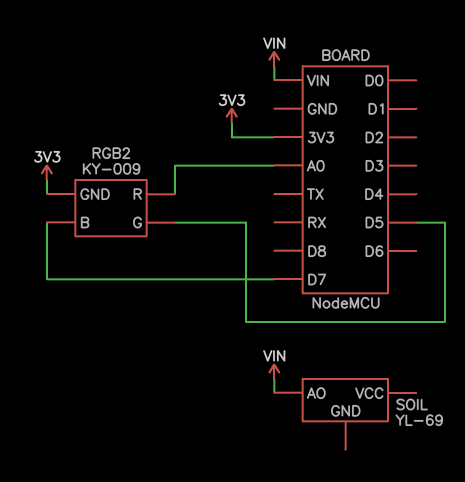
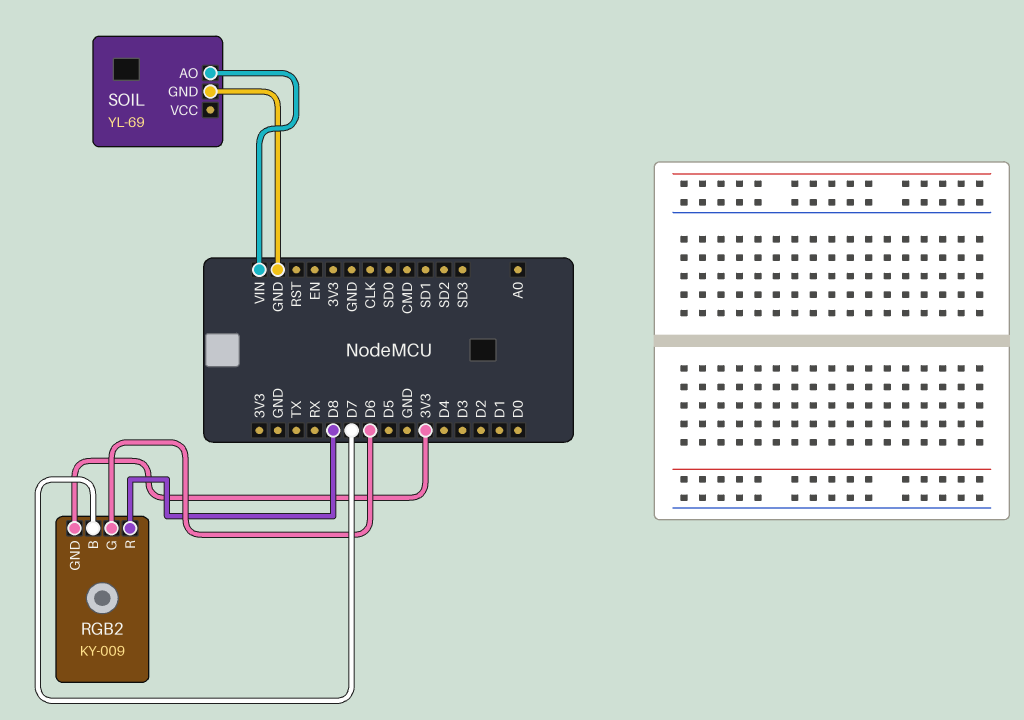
RGB2 pin G: D5 -> D6
RGB2 pin R: A0 -> D8
SOIL pin GND: none -> GND

